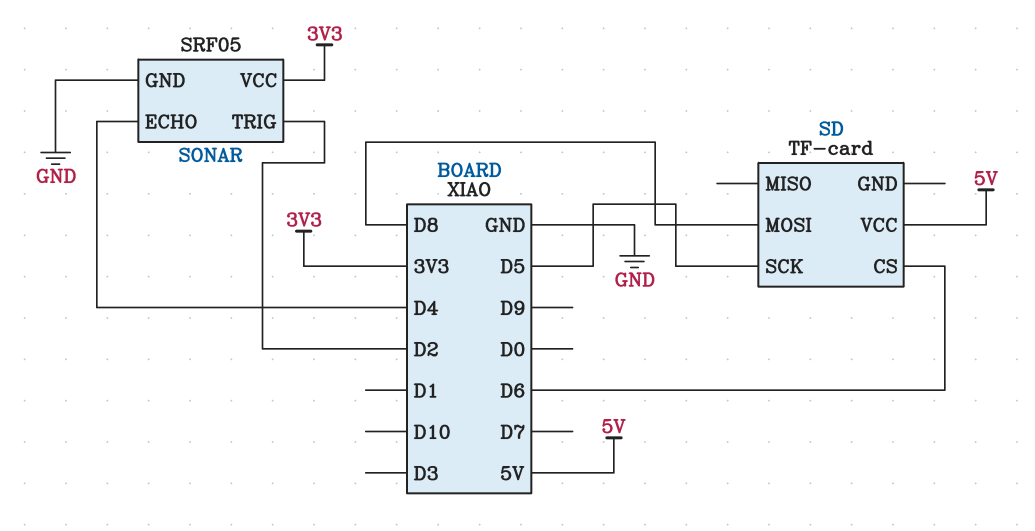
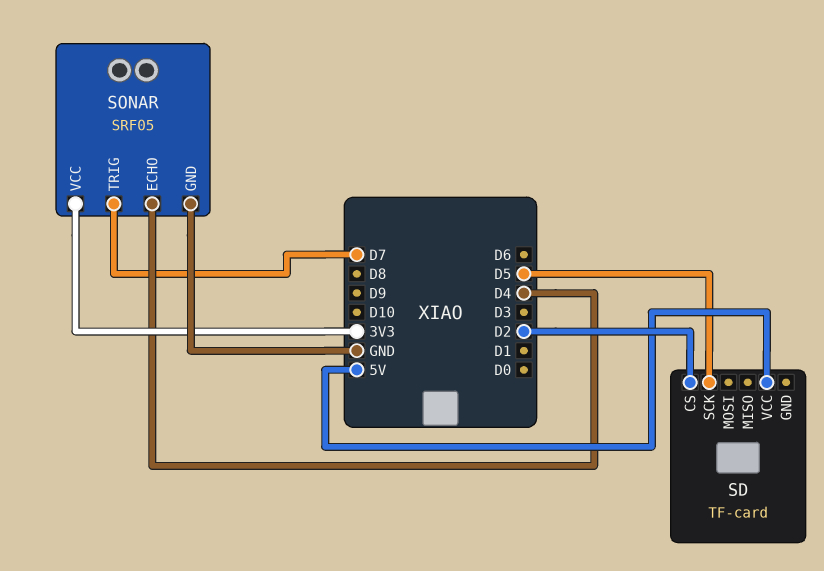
SD pin CS: D6 -> D2
SD pin MOSI: D8 -> none
SONAR pin TRIG: D2 -> D7

